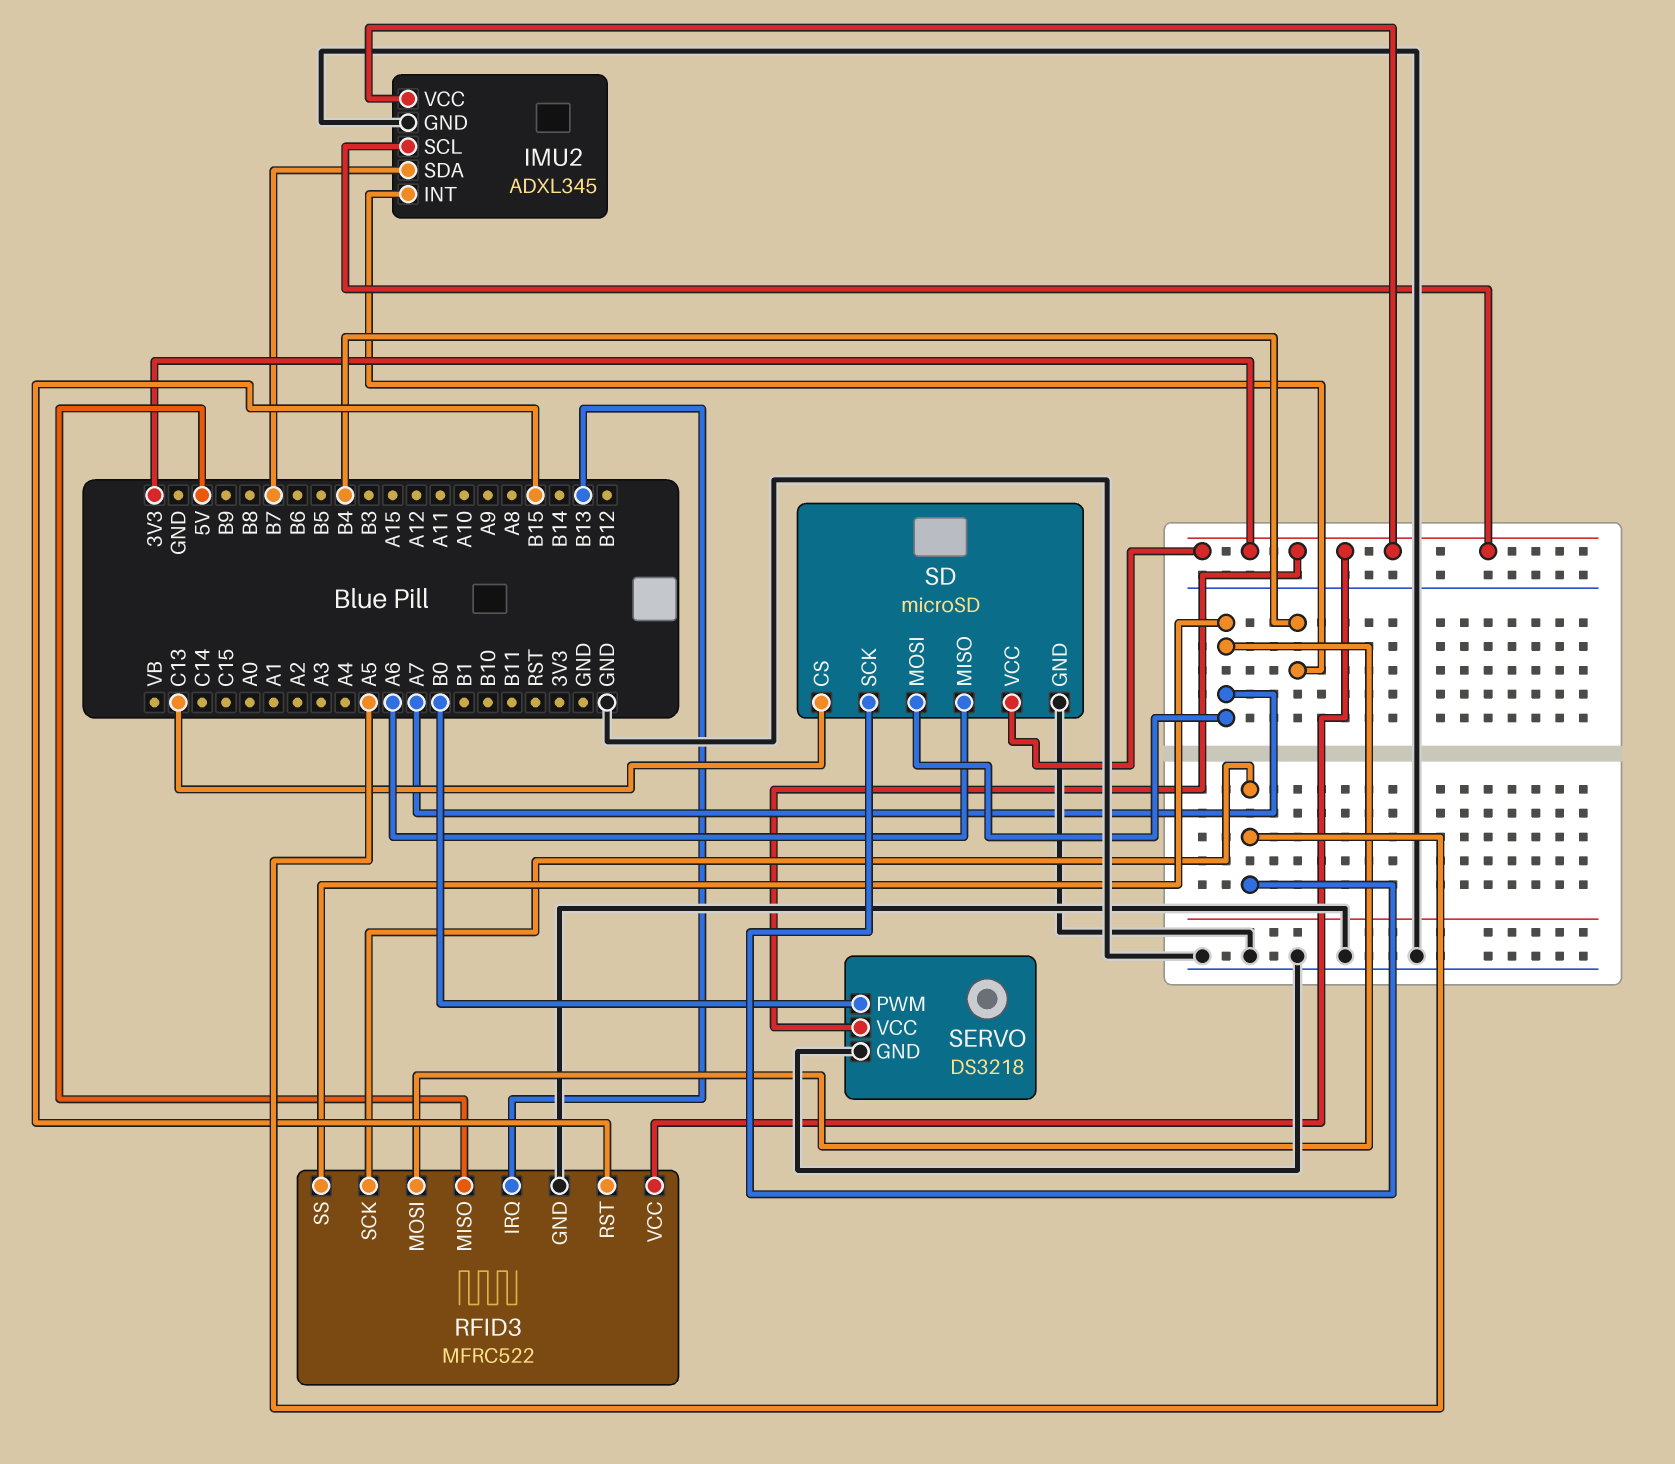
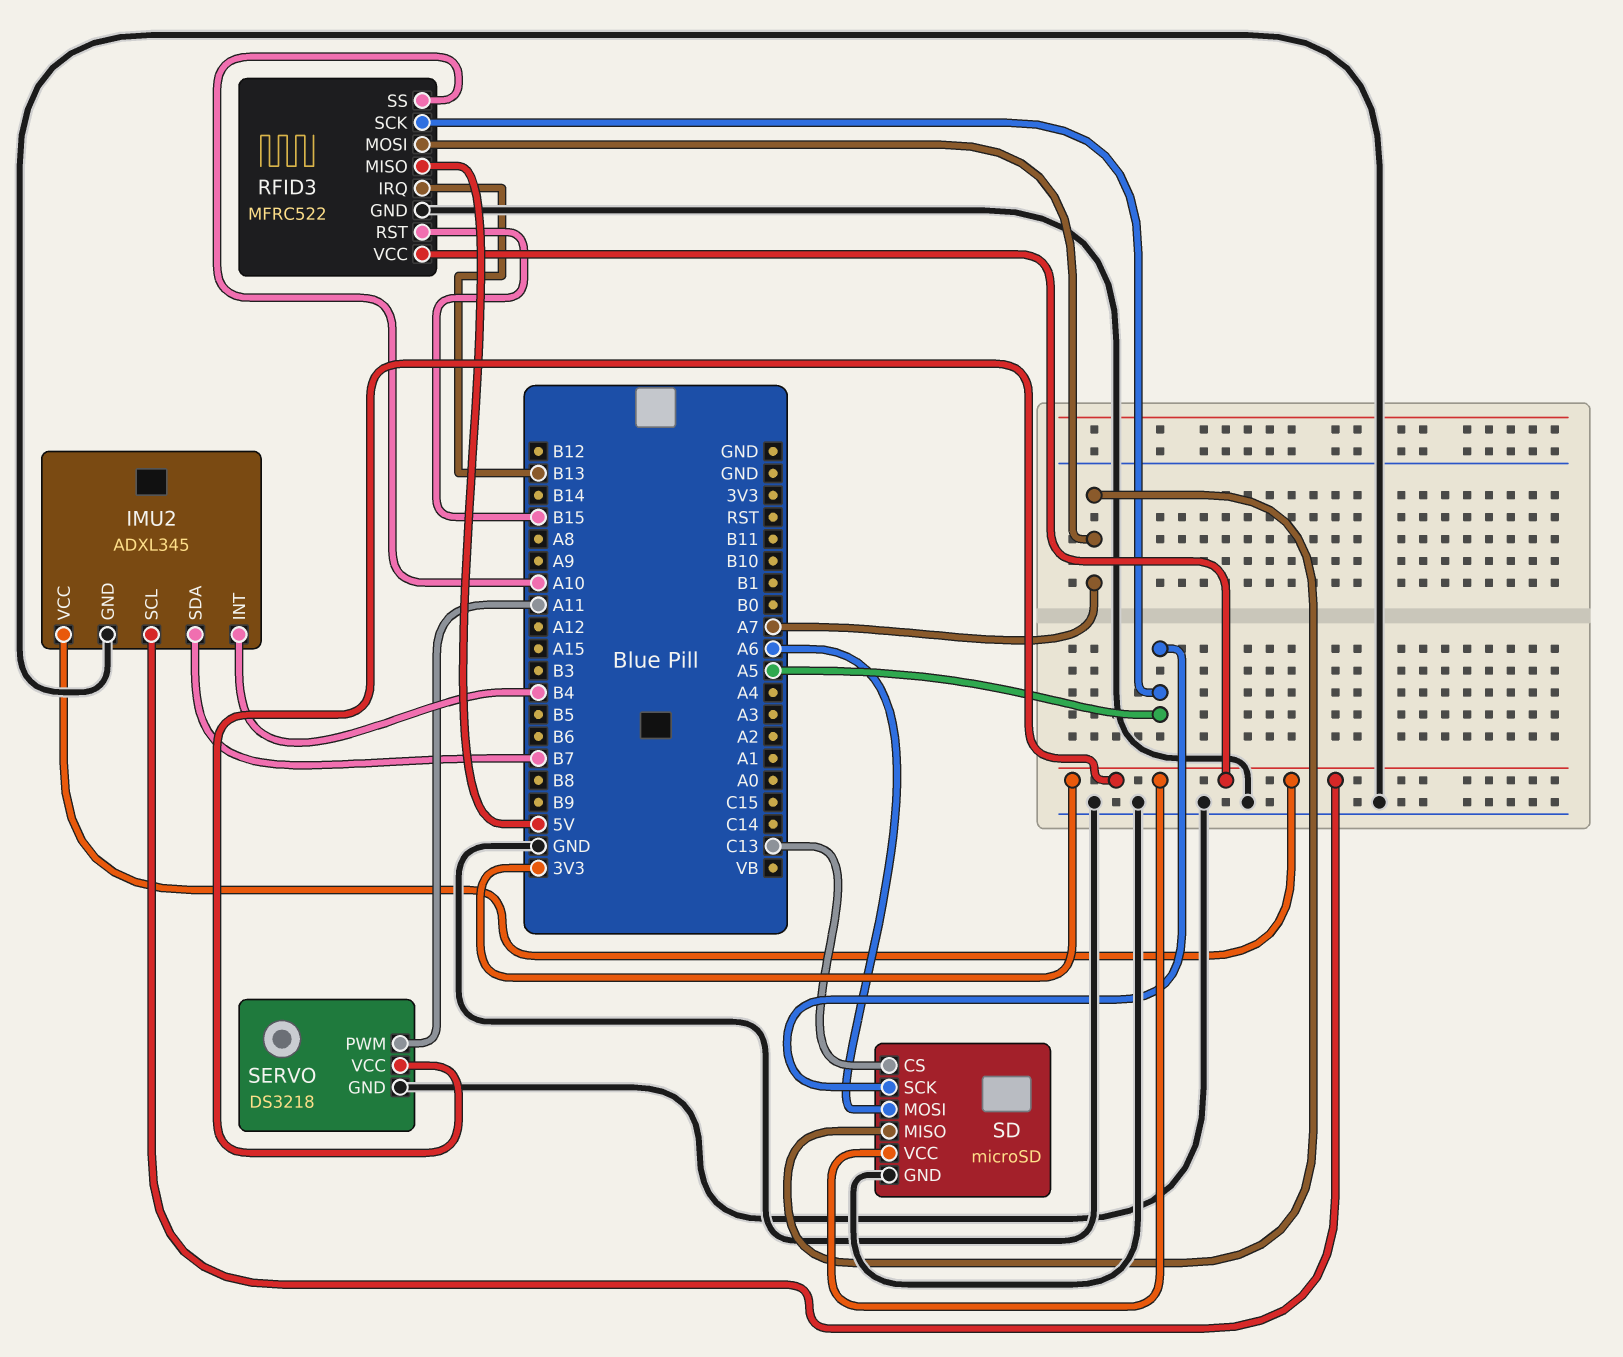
RFID3 pin SS: A7 -> A10
SD pin MISO: A6 -> A7
SD pin MOSI: A7 -> A6
SERVO pin PWM: B0 -> A11

